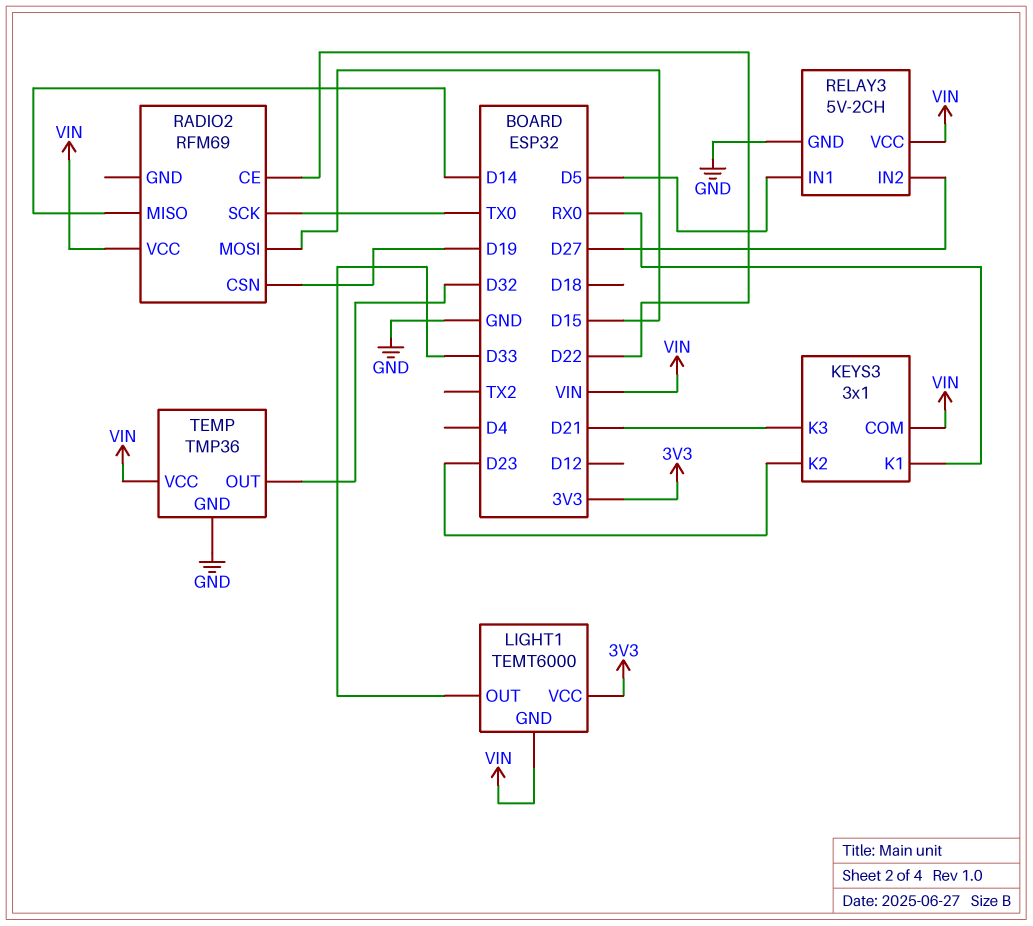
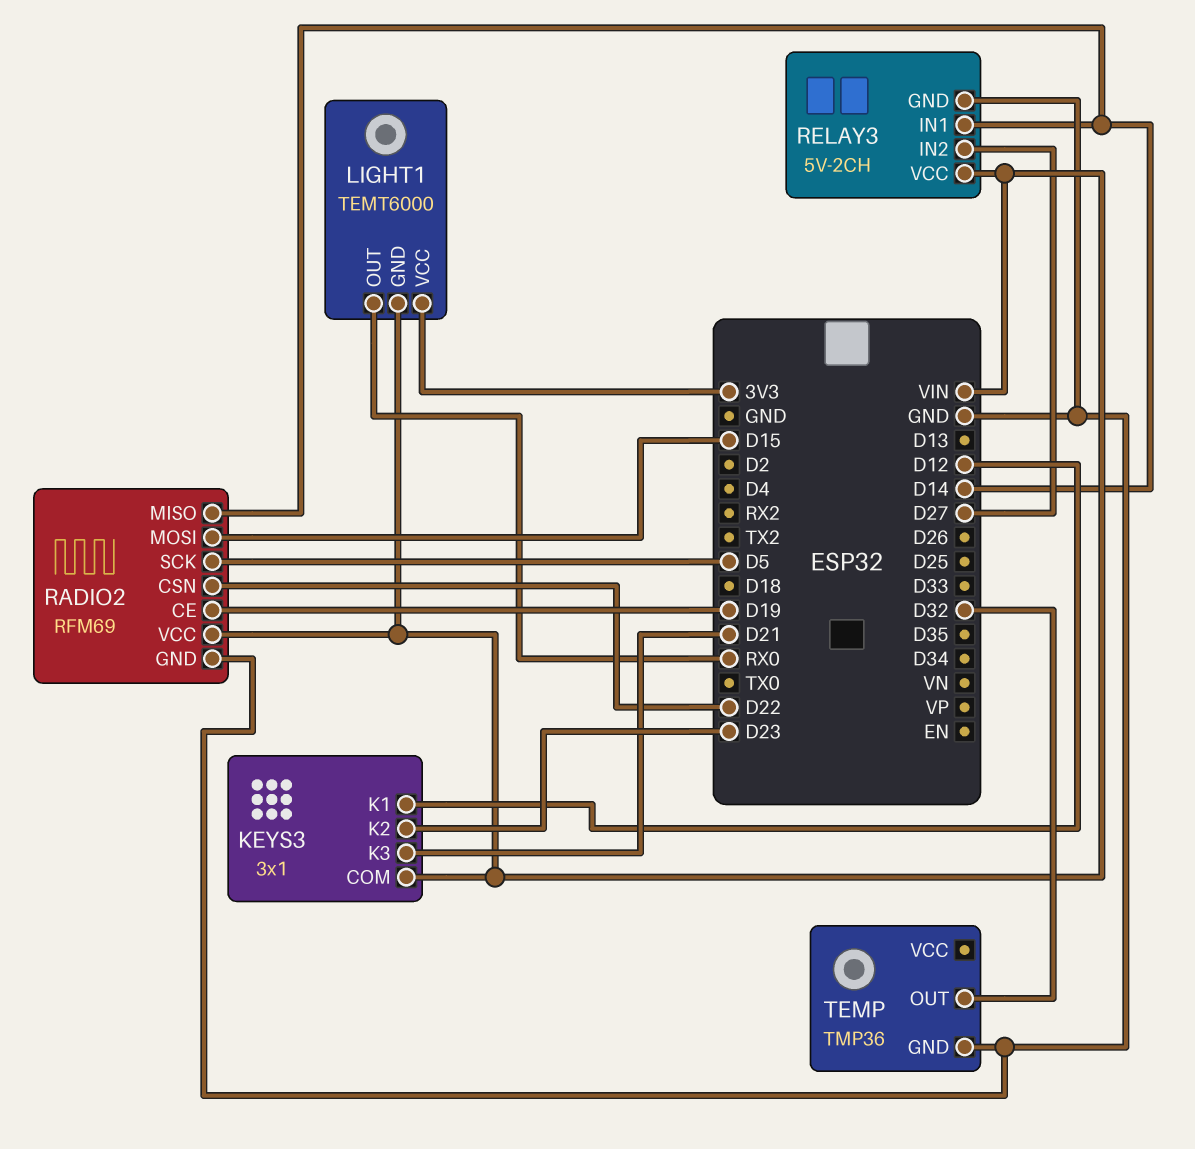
KEYS3 pin K1: RX0 -> D12
LIGHT1 pin OUT: D33 -> RX0
RADIO2 pin CE: D22 -> D19
RADIO2 pin CSN: D19 -> D22
RADIO2 pin GND: none -> GND
RADIO2 pin SCK: TX0 -> D5
RELAY3 pin IN1: D5 -> D14
TEMP pin VCC: VIN -> none

